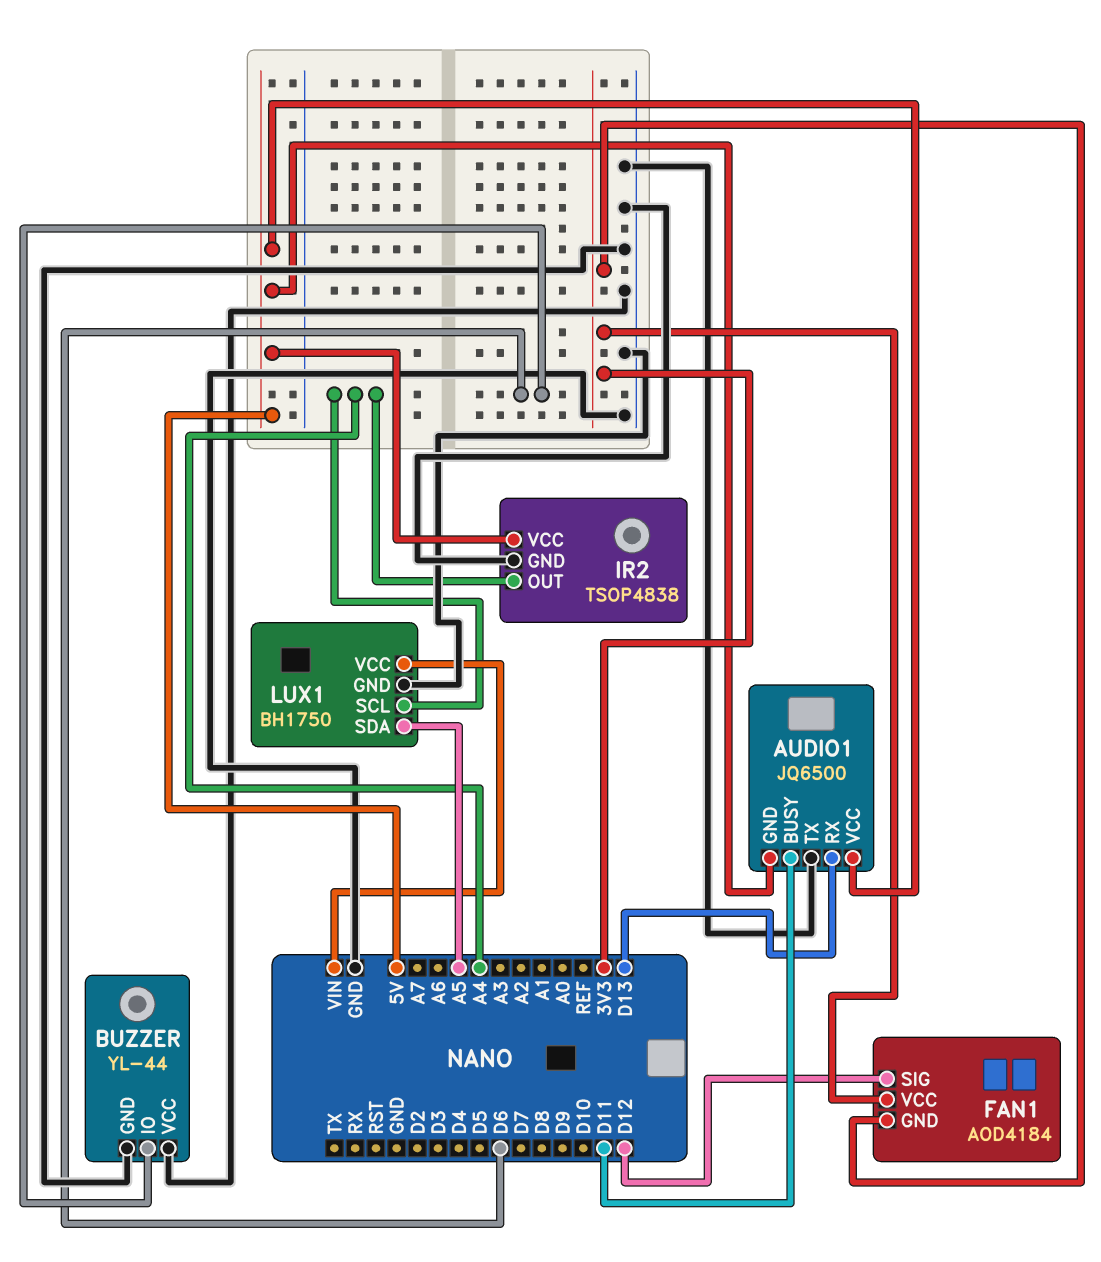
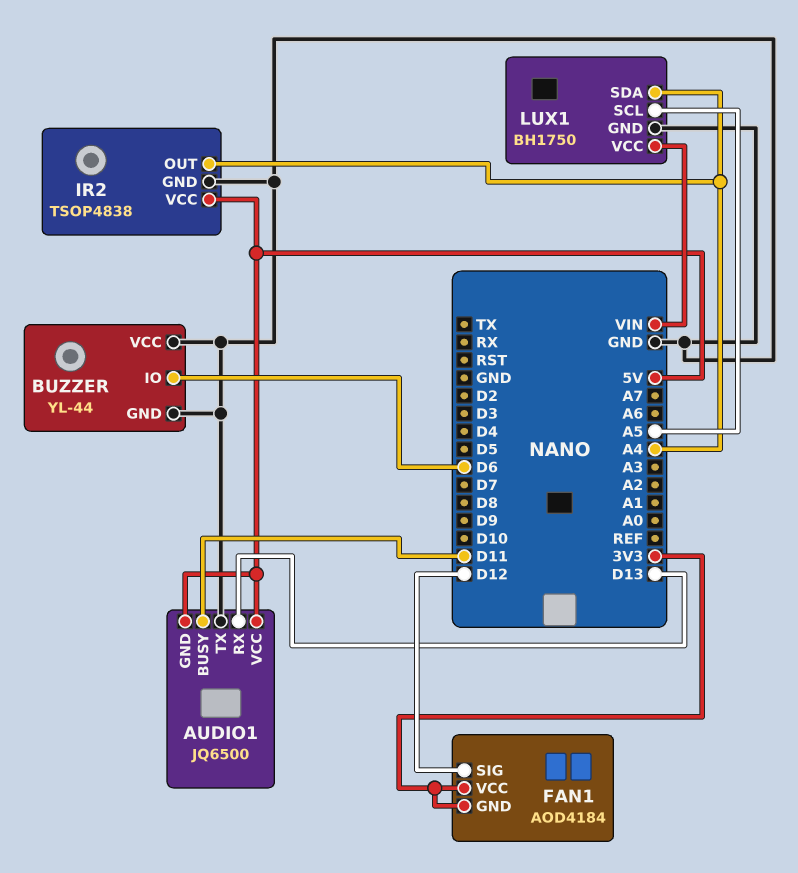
LUX1 pin SCL: A4 -> A5
LUX1 pin SDA: A5 -> A4

